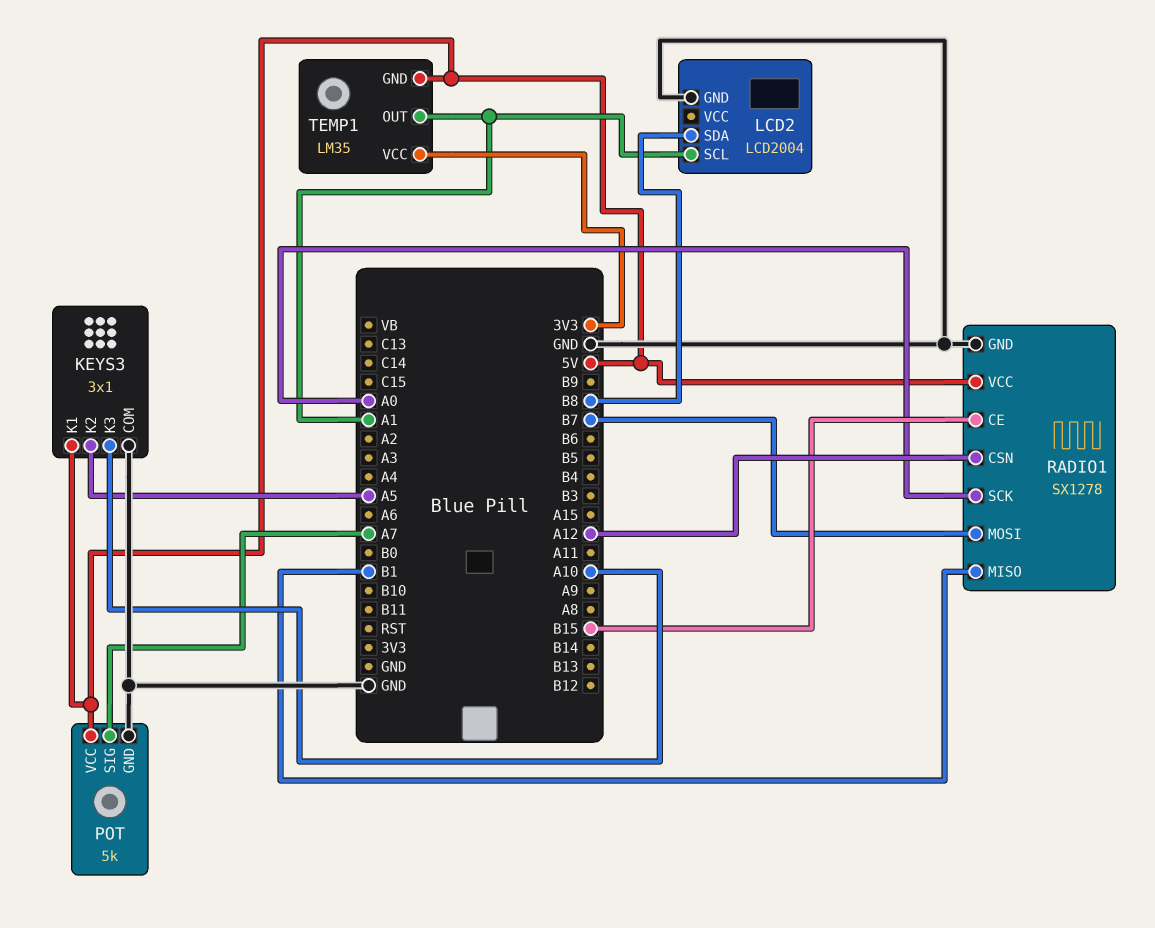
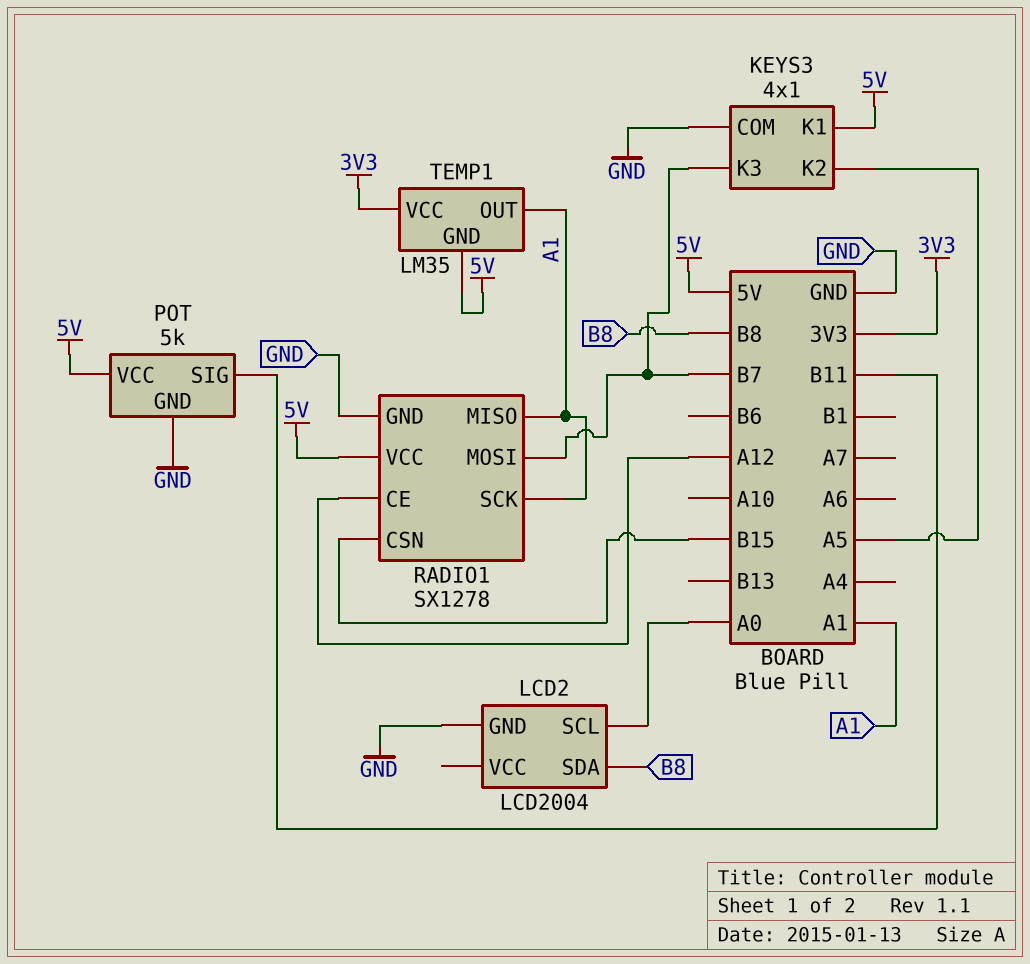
KEYS3: 3x1 -> 4x1
KEYS3 pin K3: A10 -> B7
LCD2 pin SCL: A1 -> A0
POT pin SIG: A7 -> B11
RADIO1 pin CE: B15 -> A12
RADIO1 pin CSN: A12 -> B15
RADIO1 pin MISO: B1 -> A1
RADIO1 pin SCK: A0 -> A1

